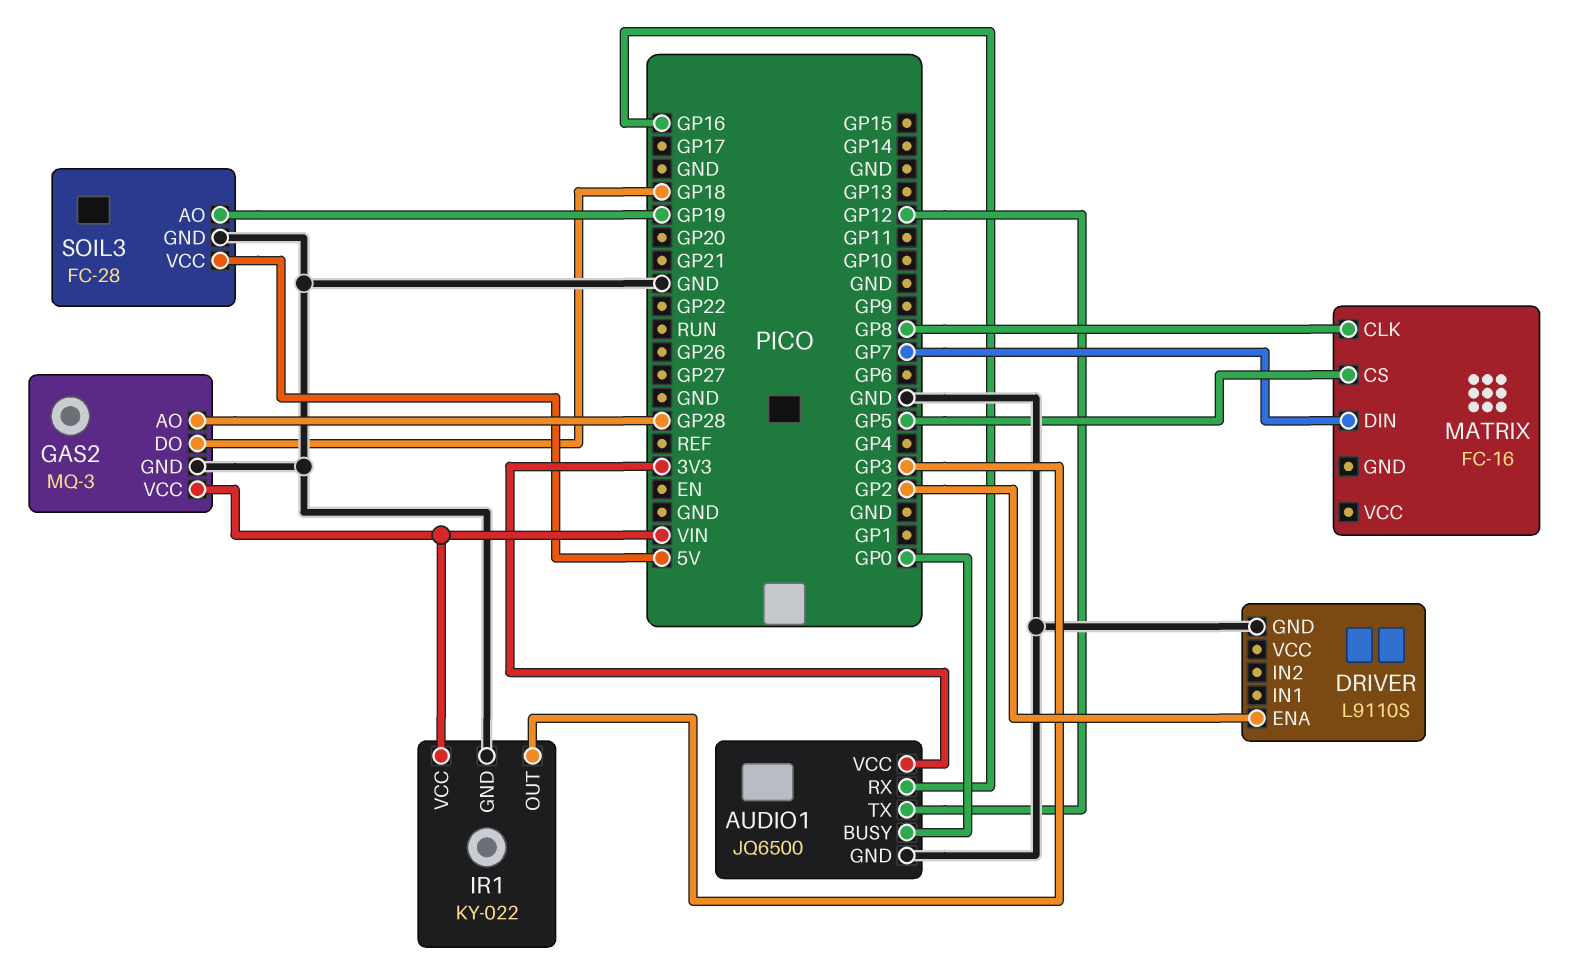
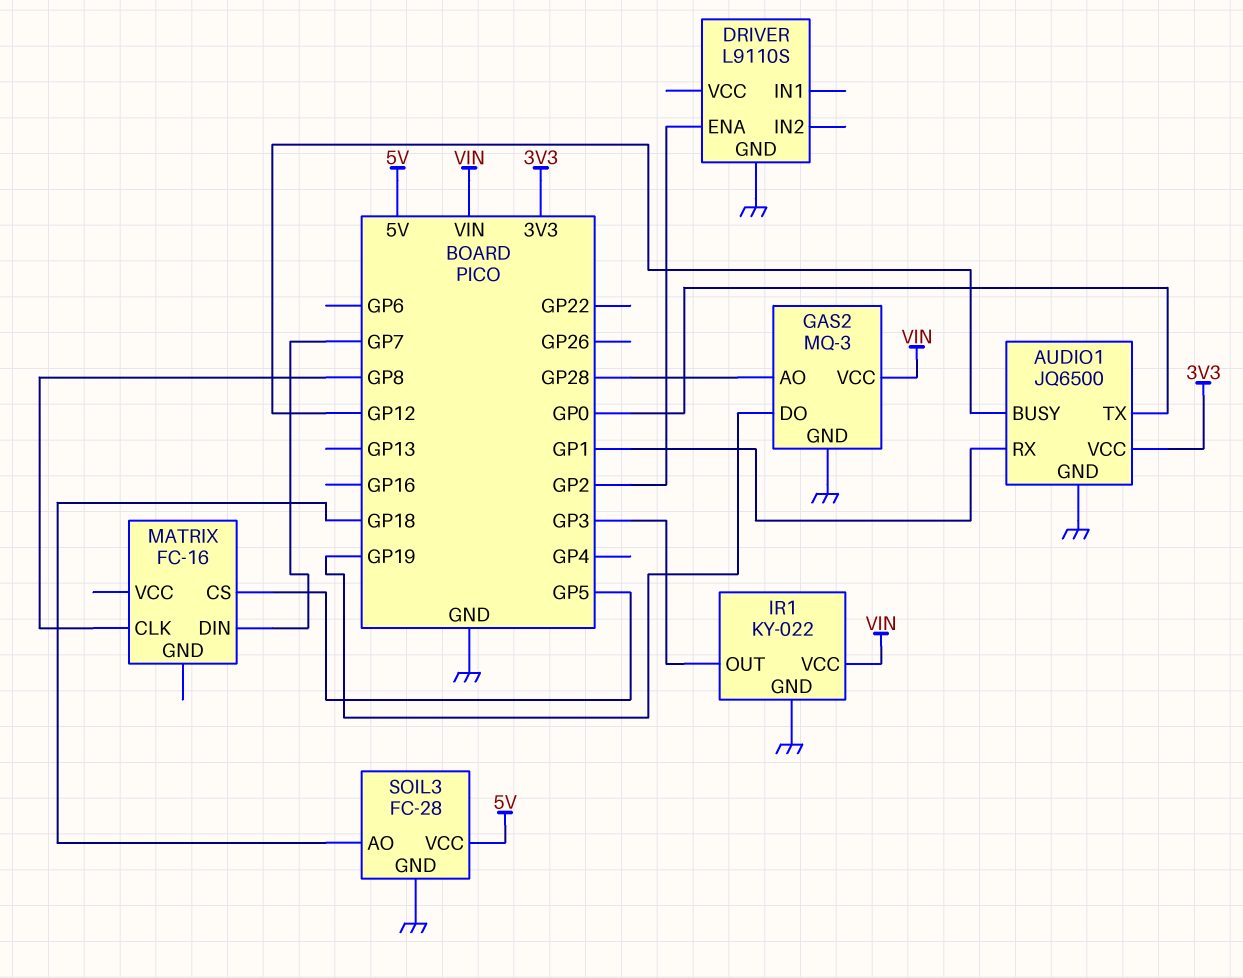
AUDIO1 pin BUSY: GP0 -> GP12
AUDIO1 pin RX: GP16 -> GP1
AUDIO1 pin TX: GP12 -> GP0
GAS2 pin DO: GP18 -> GP19
SOIL3 pin AO: GP19 -> GP18

